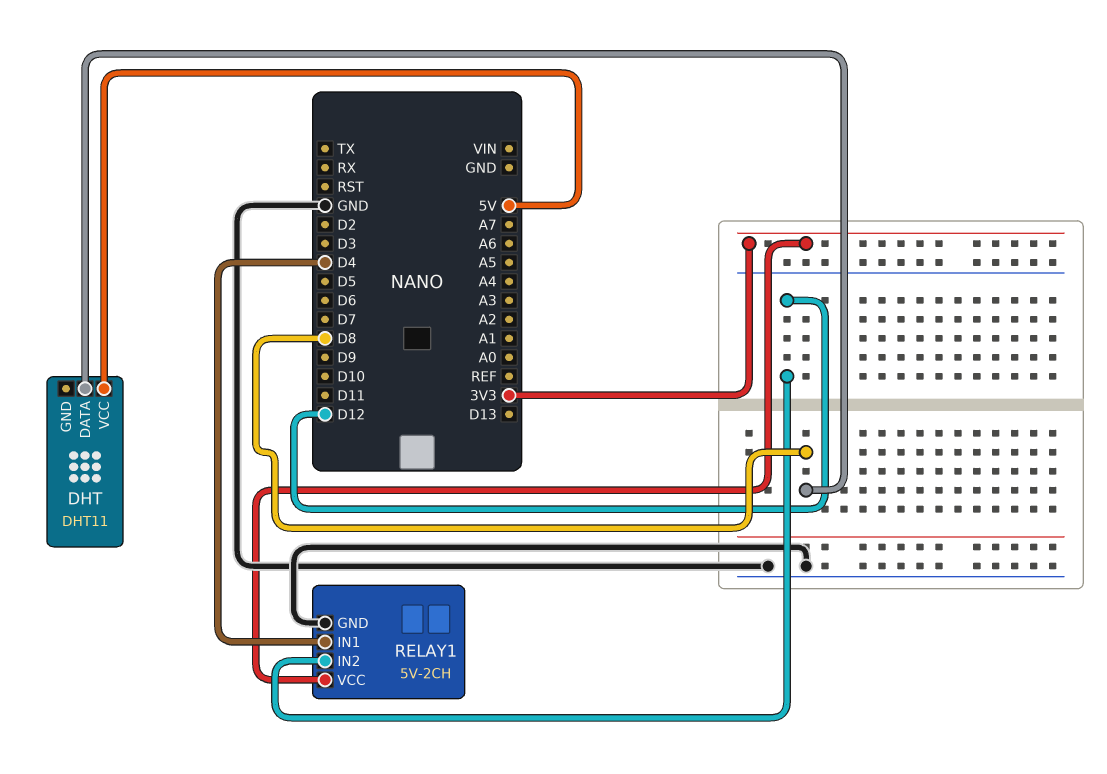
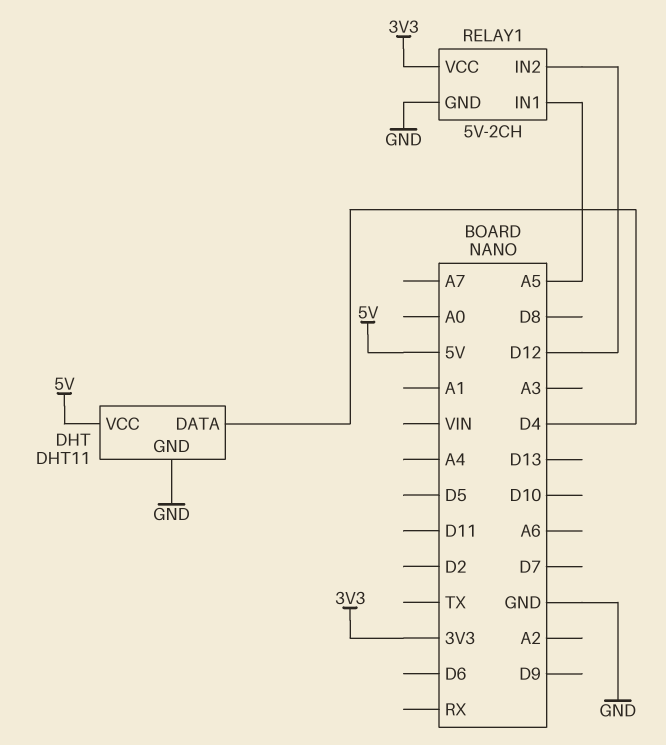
DHT pin DATA: D8 -> D4
DHT pin GND: none -> GND
RELAY1 pin IN1: D4 -> A5

